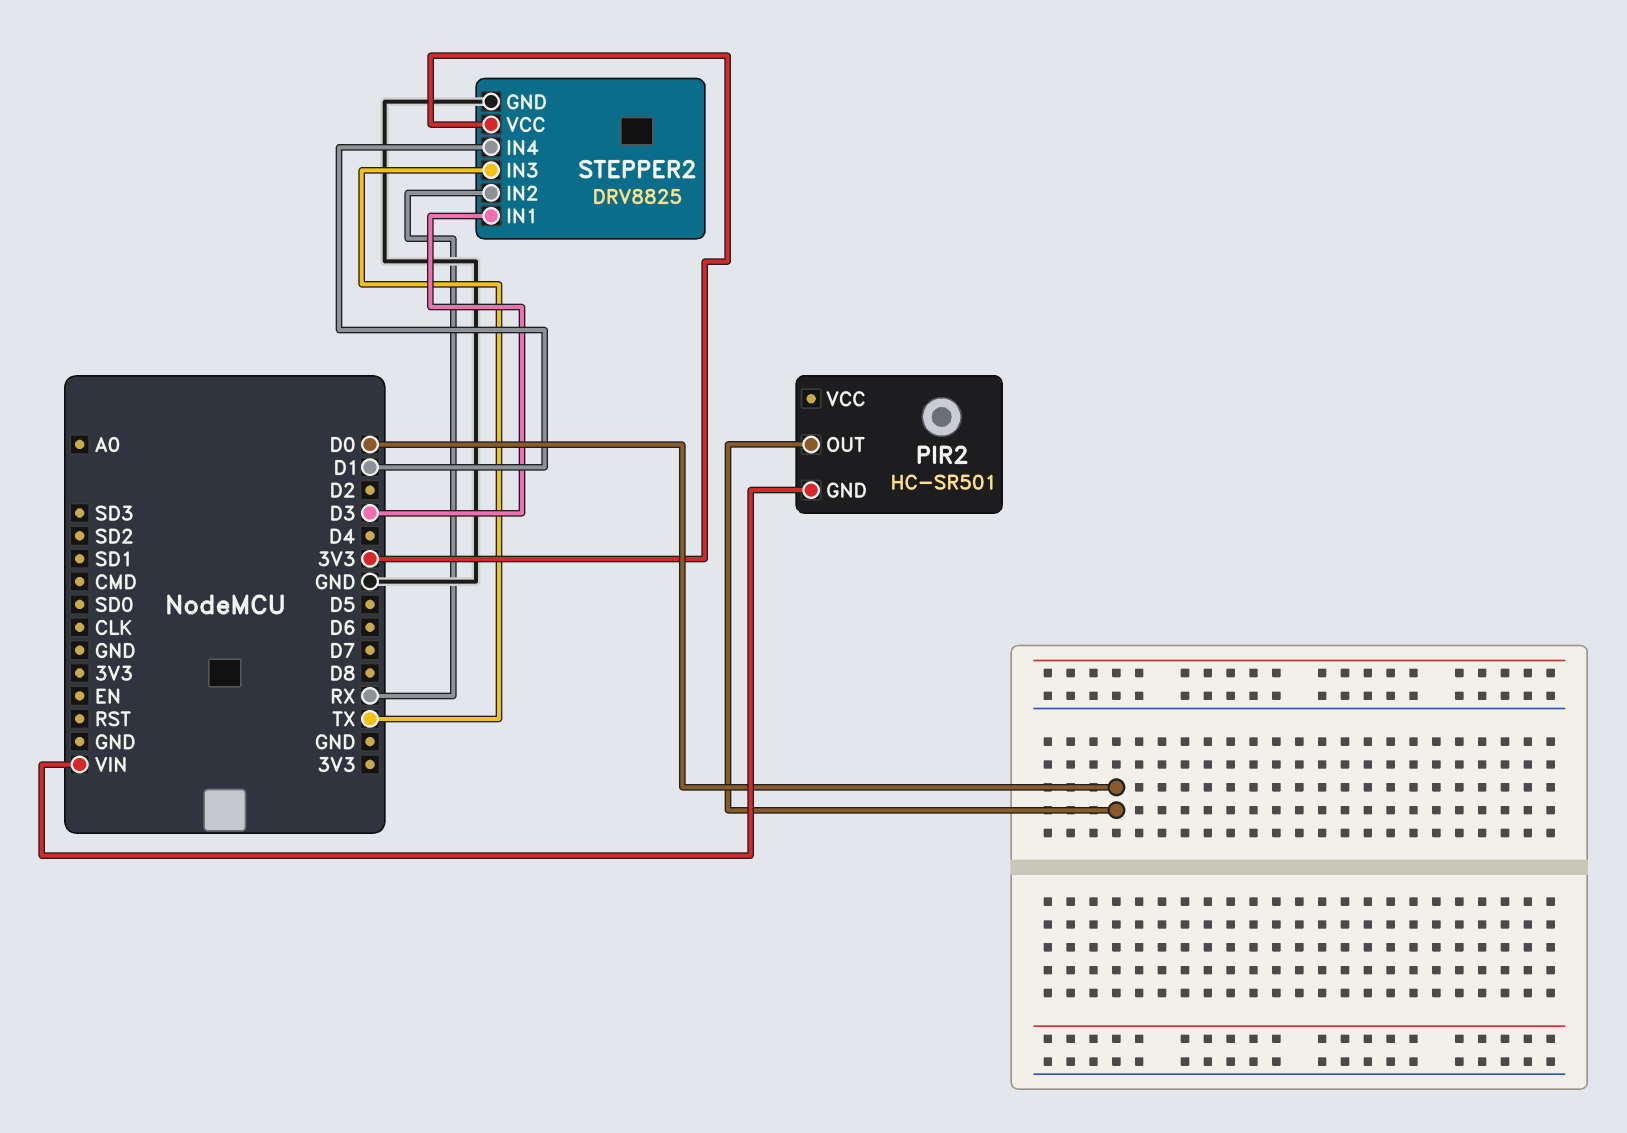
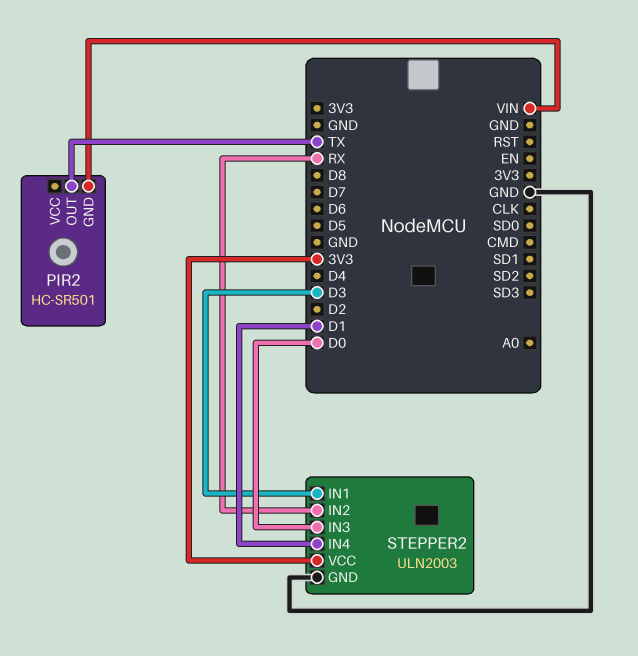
PIR2 pin OUT: D0 -> TX
STEPPER2: DRV8825 -> ULN2003
STEPPER2 pin IN3: TX -> D0

